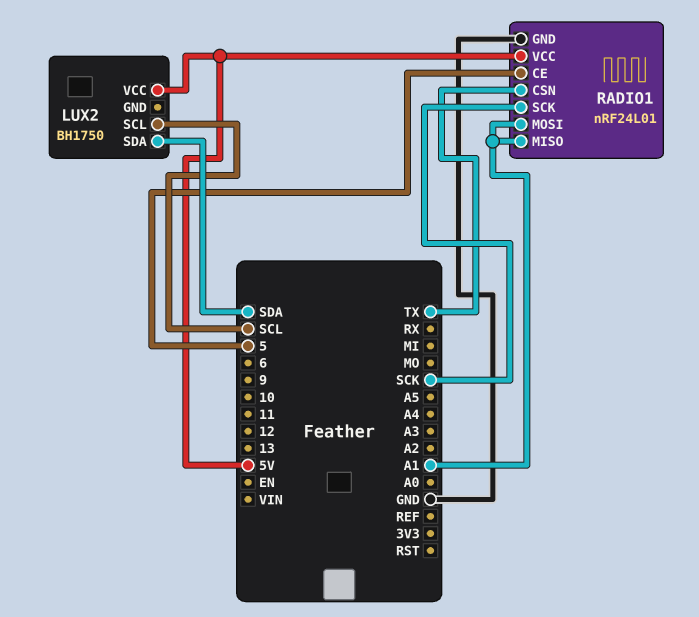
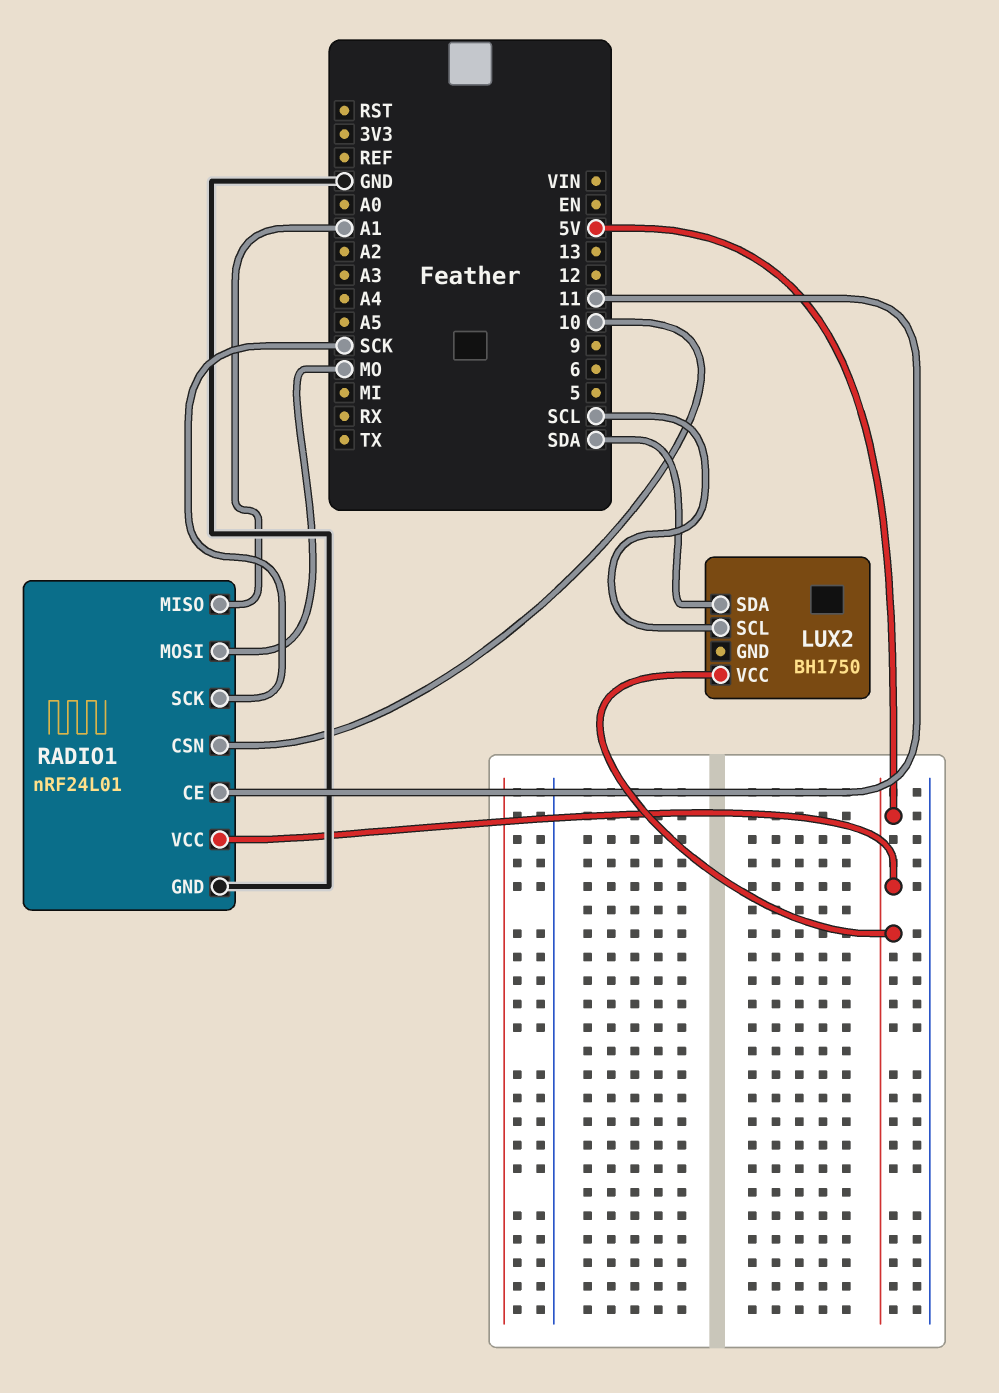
RADIO1 pin CE: 5 -> 11
RADIO1 pin CSN: TX -> 10
RADIO1 pin MOSI: A1 -> MO

